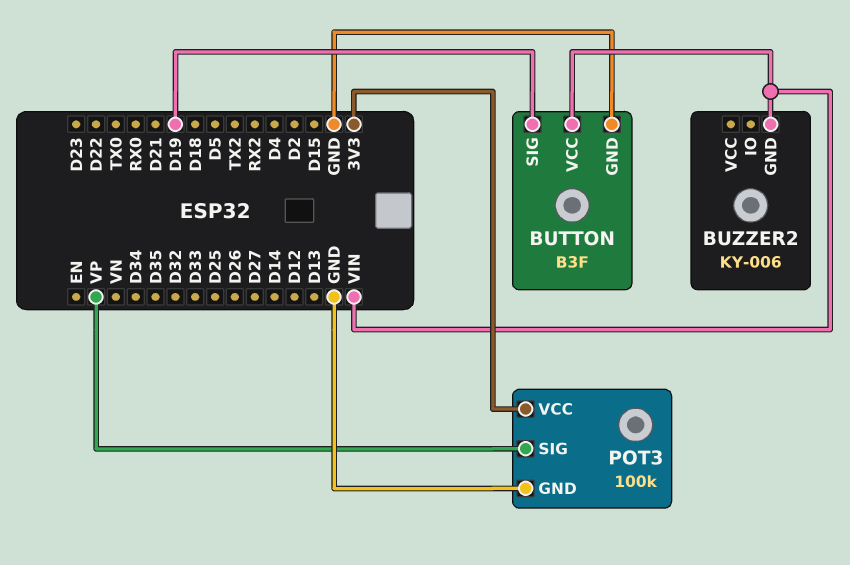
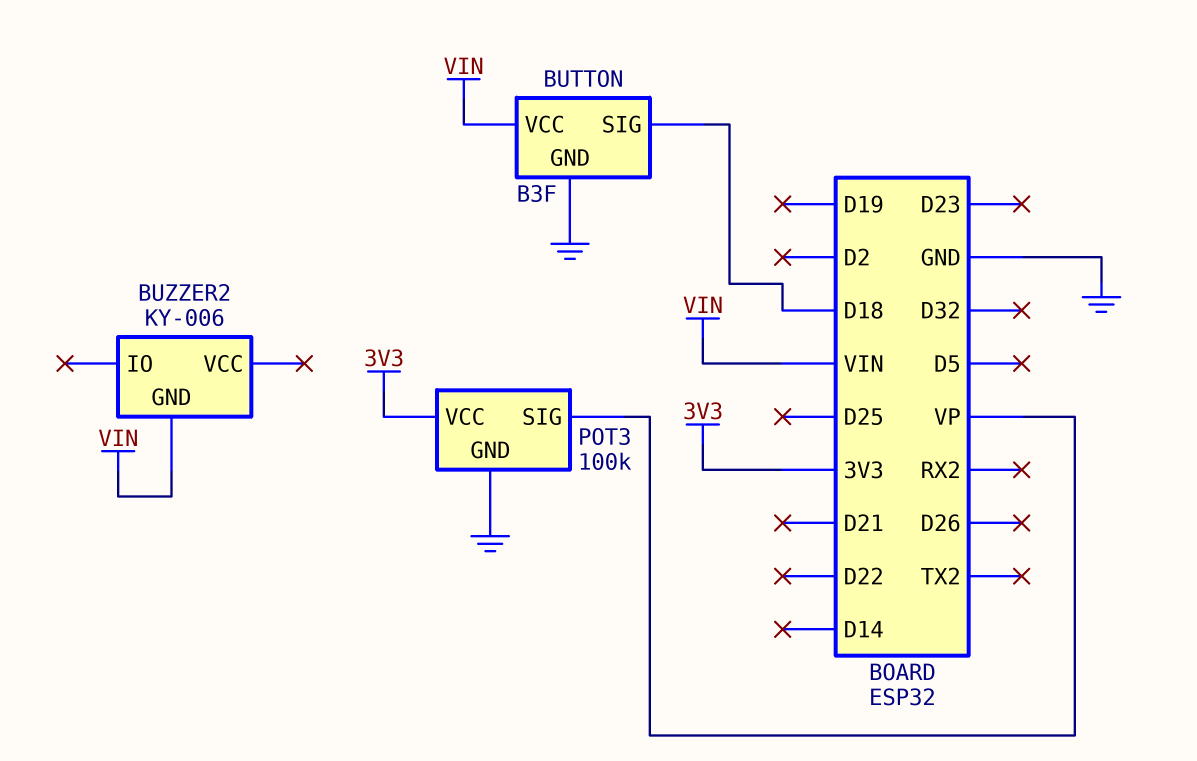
BUTTON pin SIG: D19 -> D18

